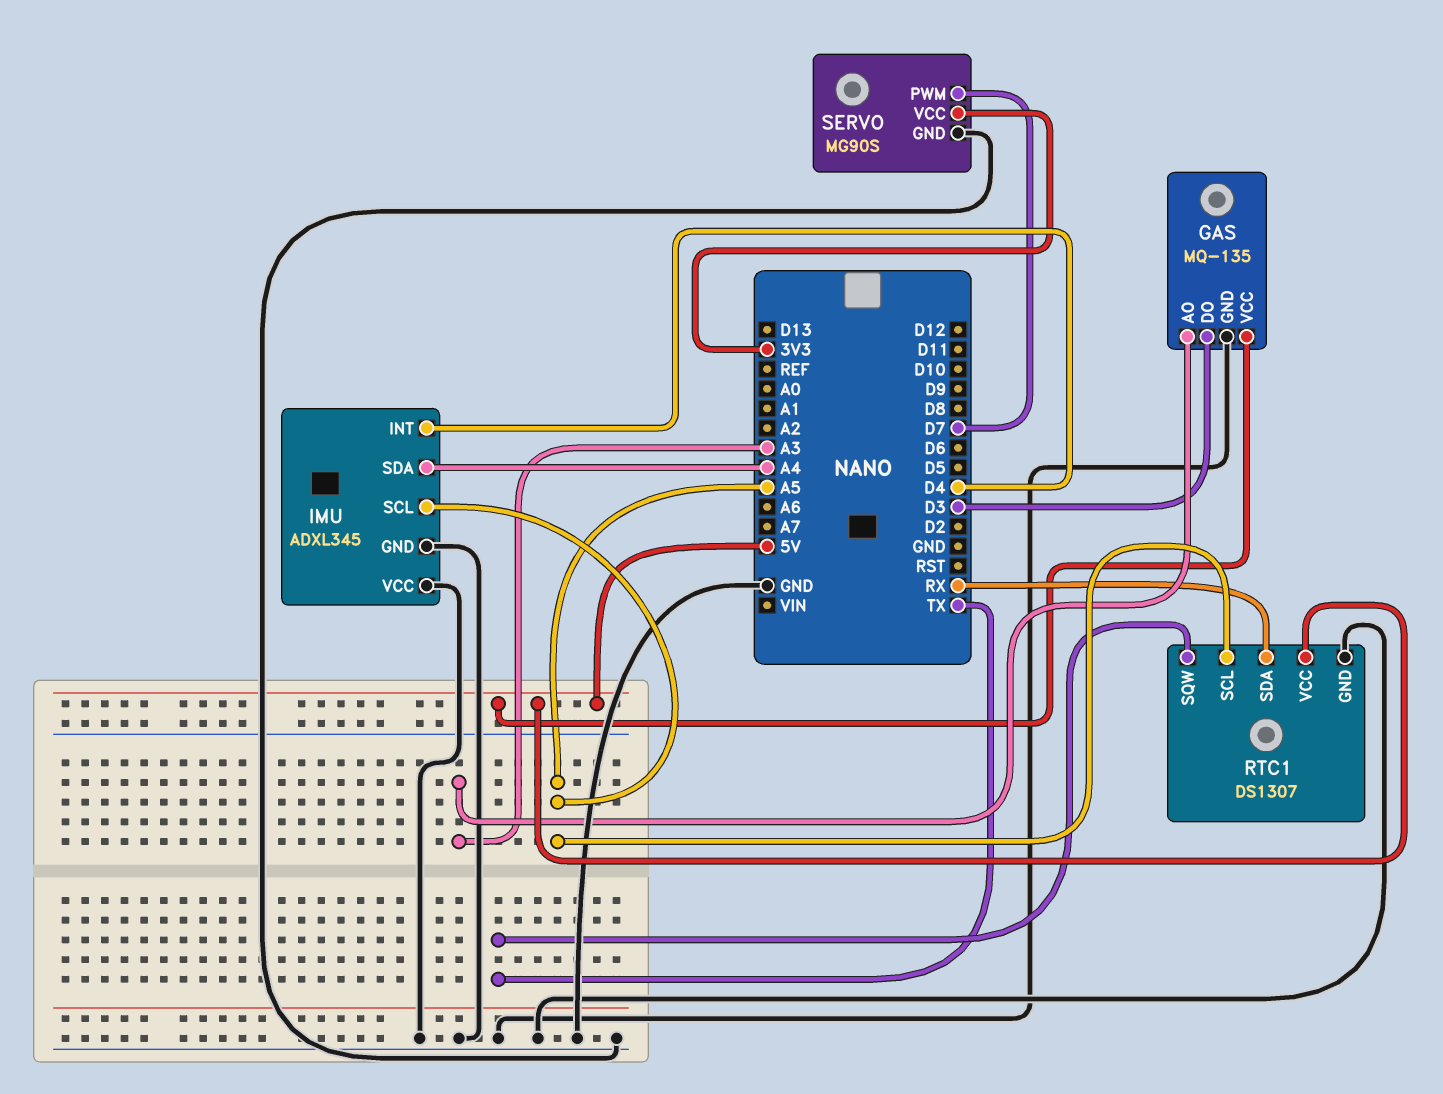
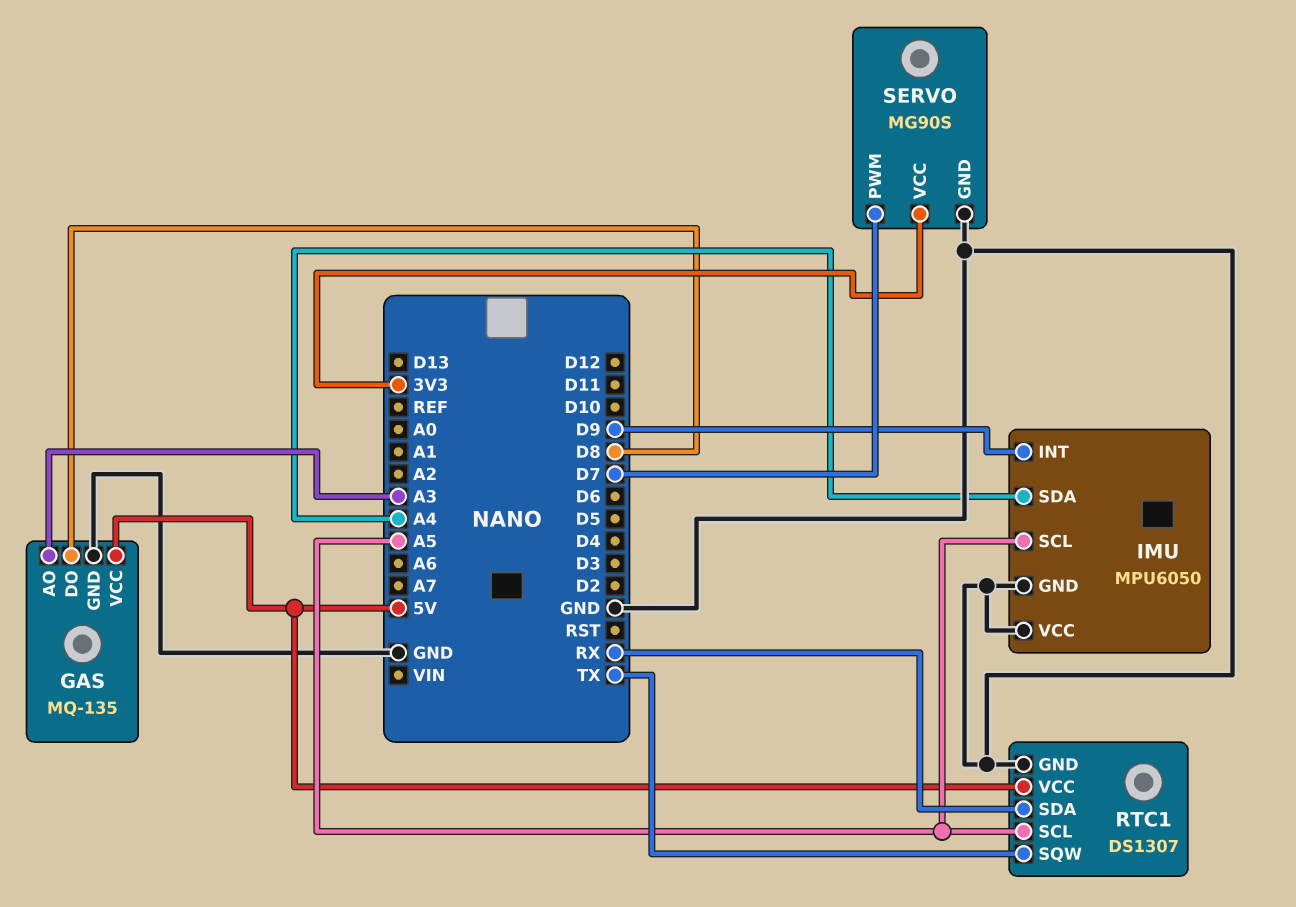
GAS pin DO: D3 -> D8
IMU: ADXL345 -> MPU6050
IMU pin INT: D4 -> D9

